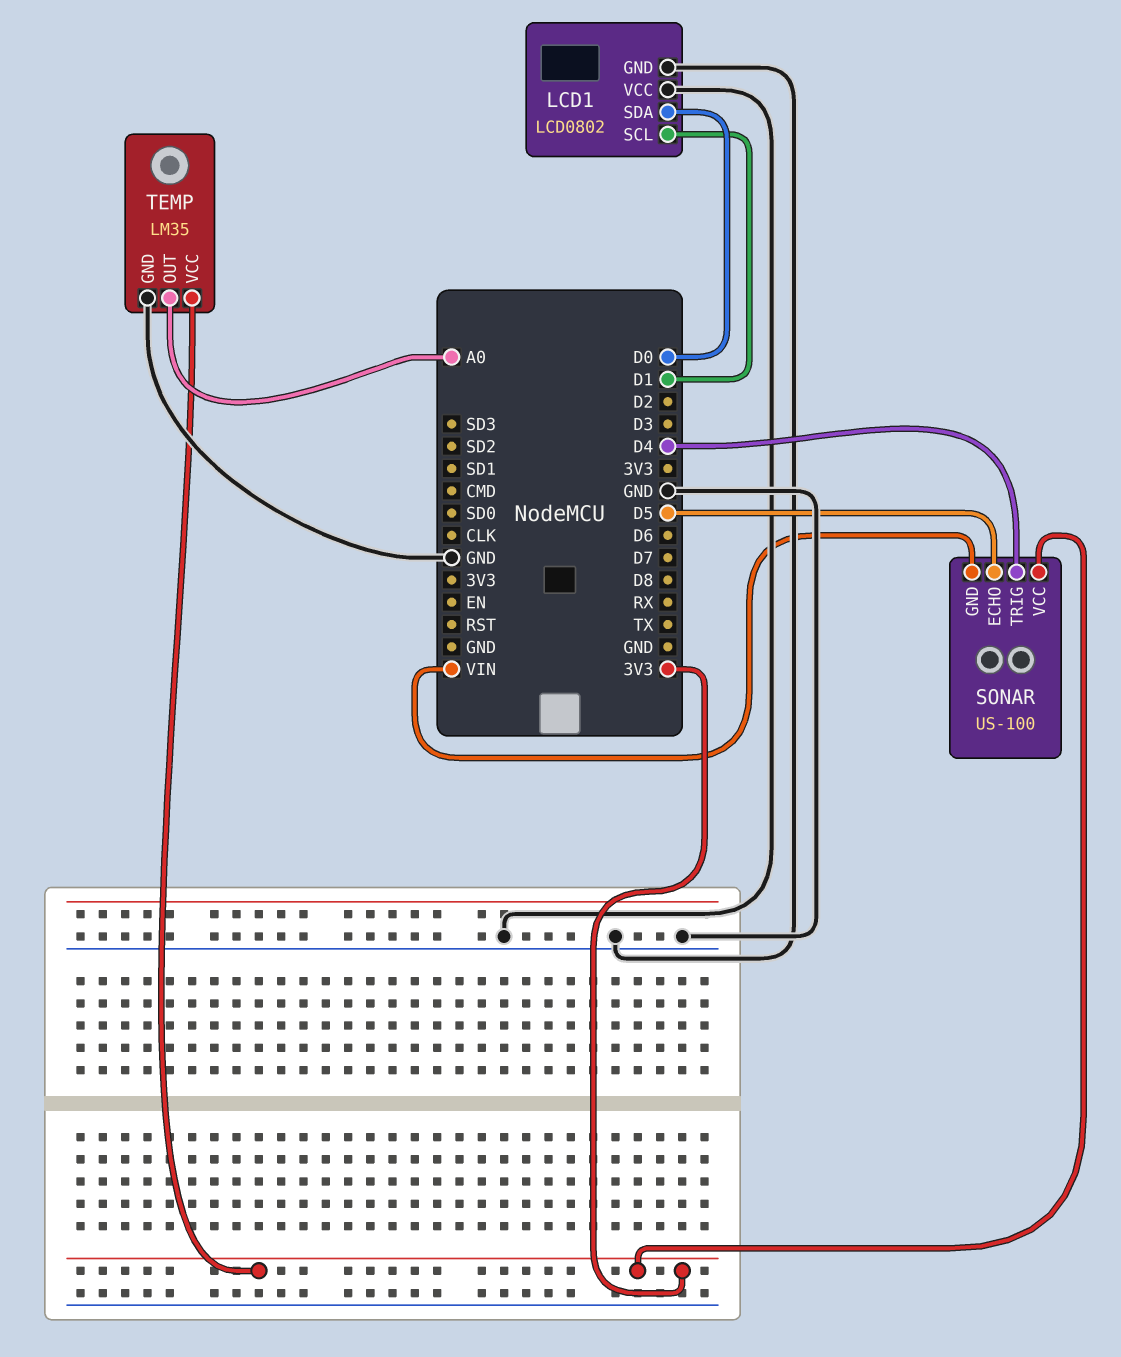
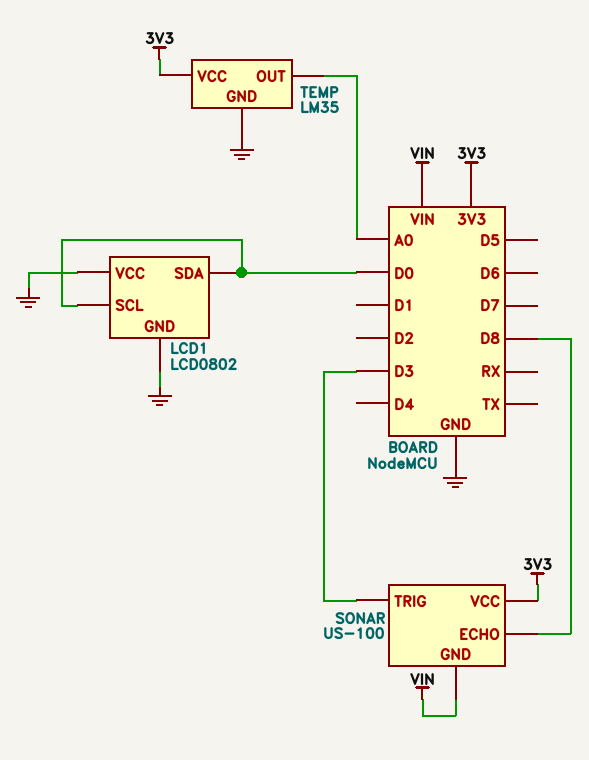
LCD1 pin SCL: D1 -> D0
SONAR pin ECHO: D5 -> D8
SONAR pin TRIG: D4 -> D3

